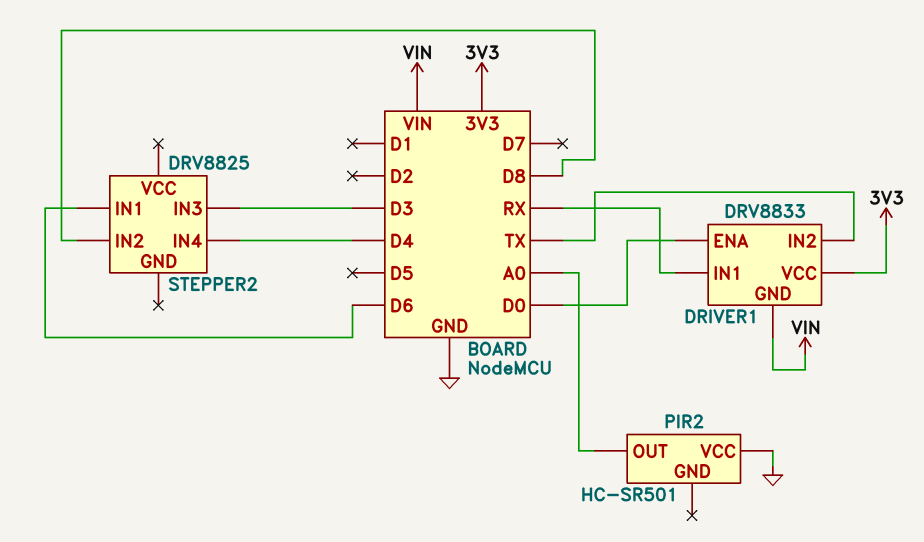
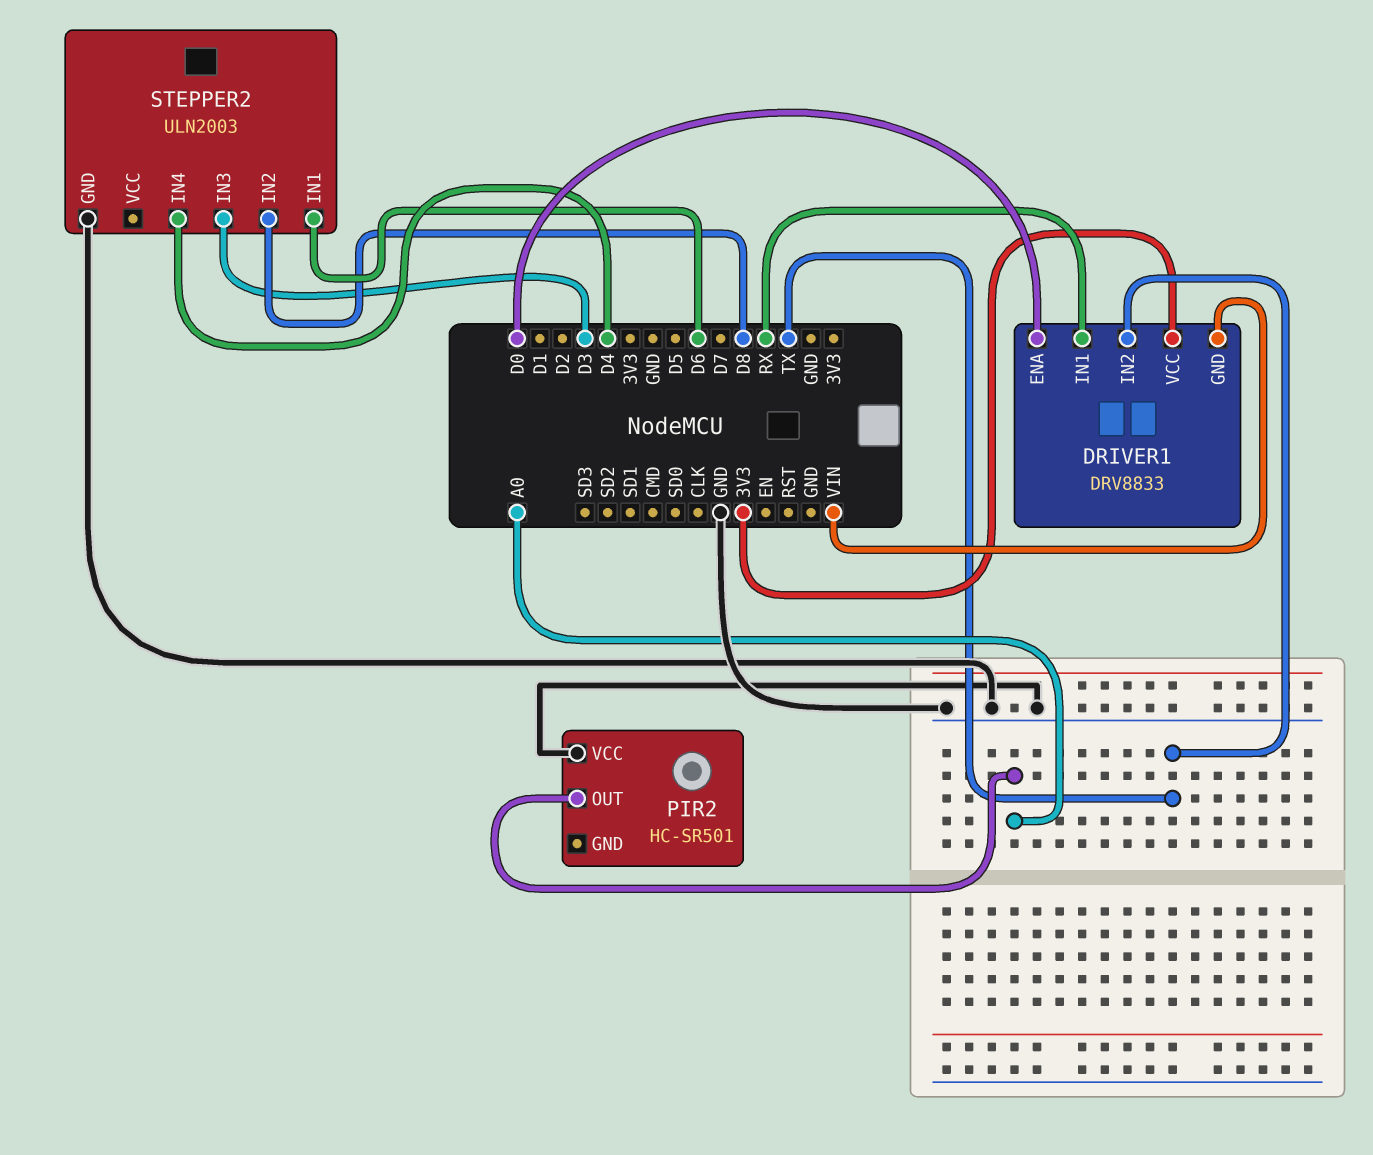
STEPPER2: DRV8825 -> ULN2003
STEPPER2 pin GND: none -> GND

